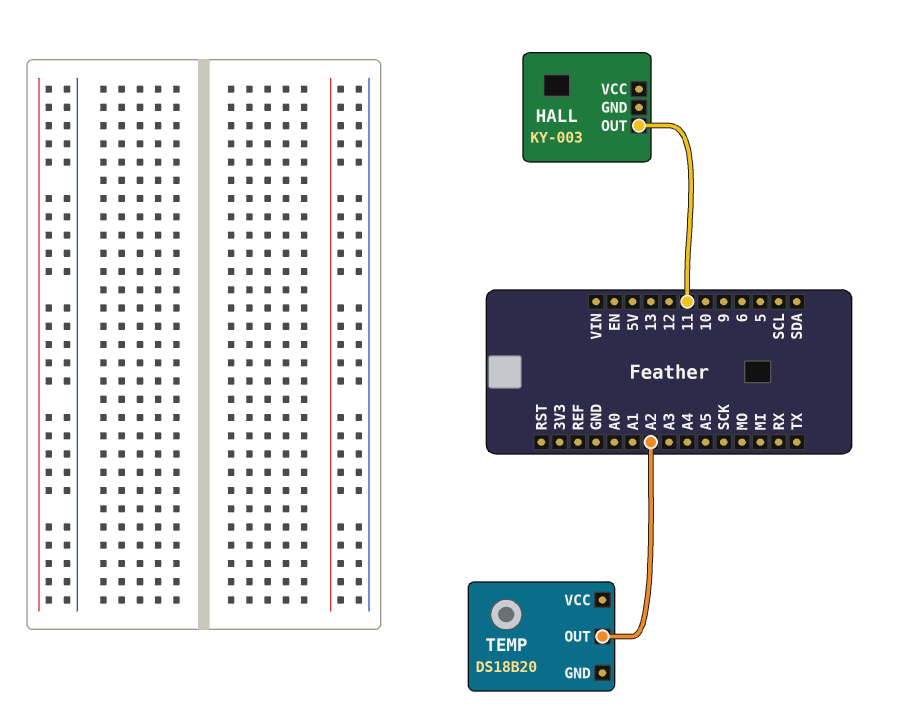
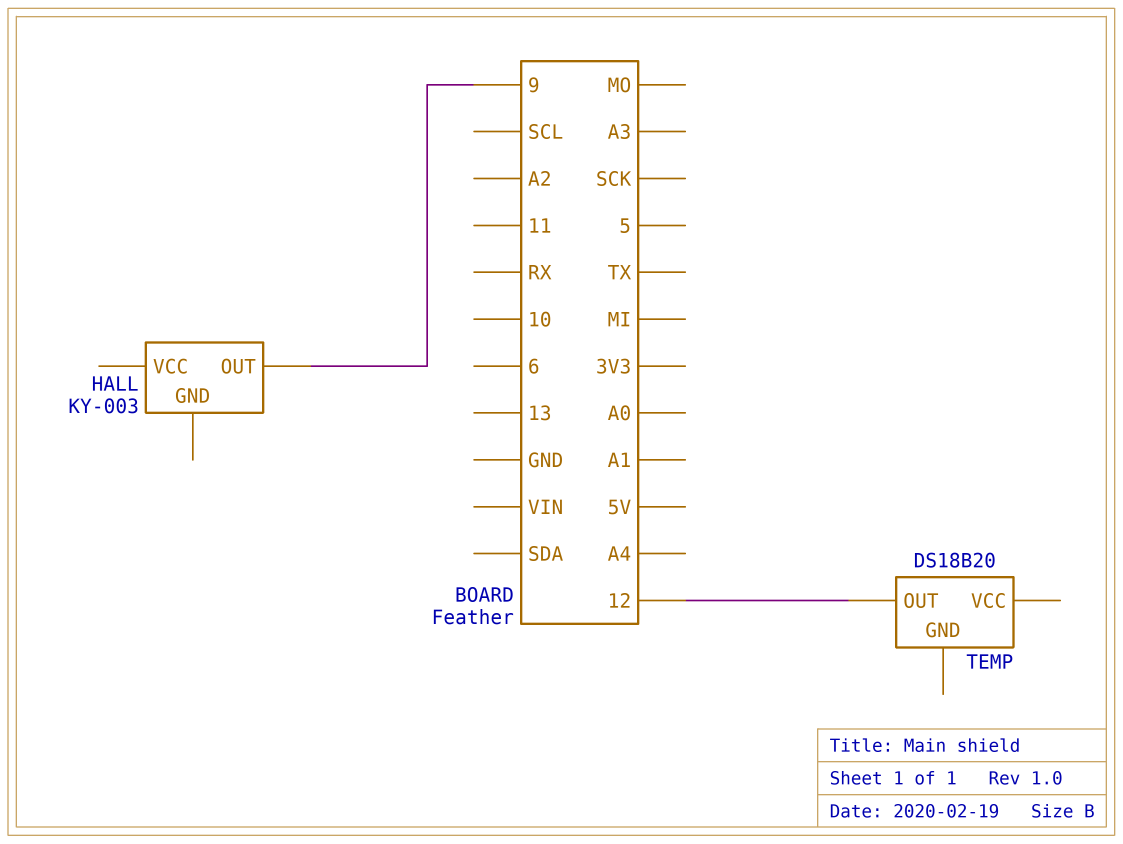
HALL pin OUT: 11 -> 9
TEMP pin OUT: A2 -> 12

